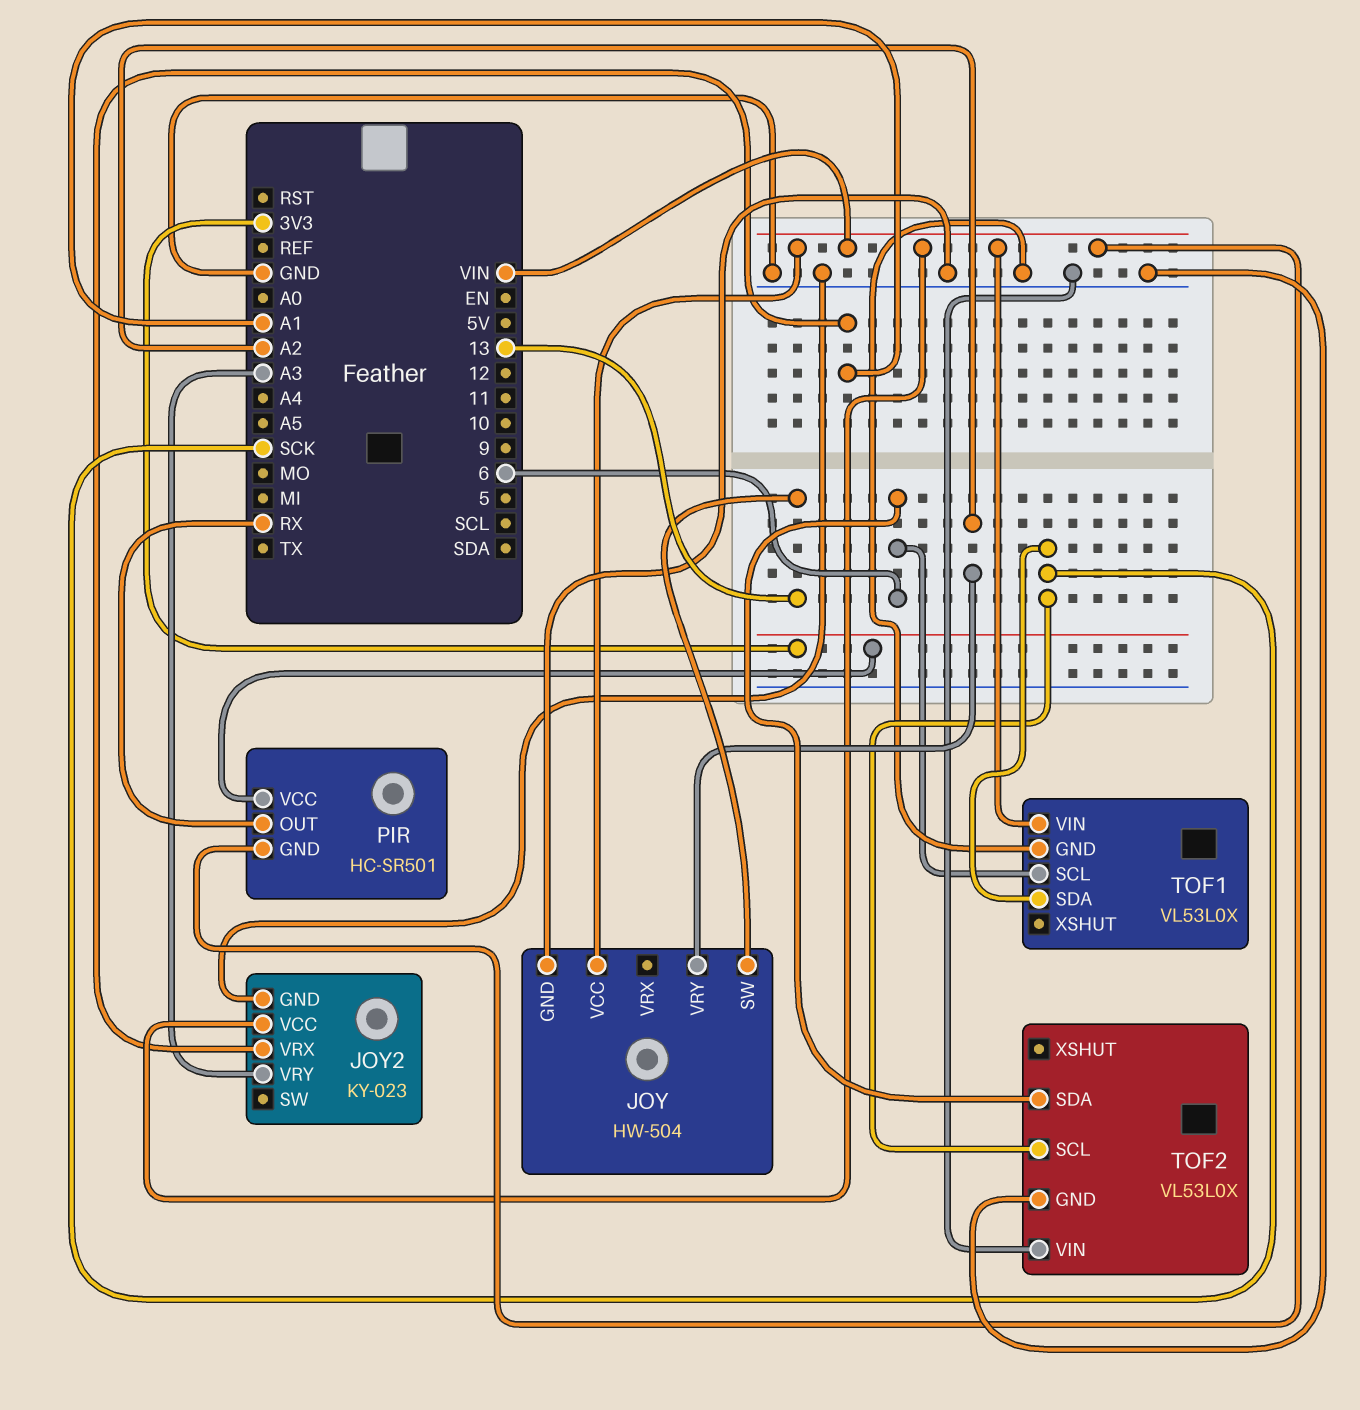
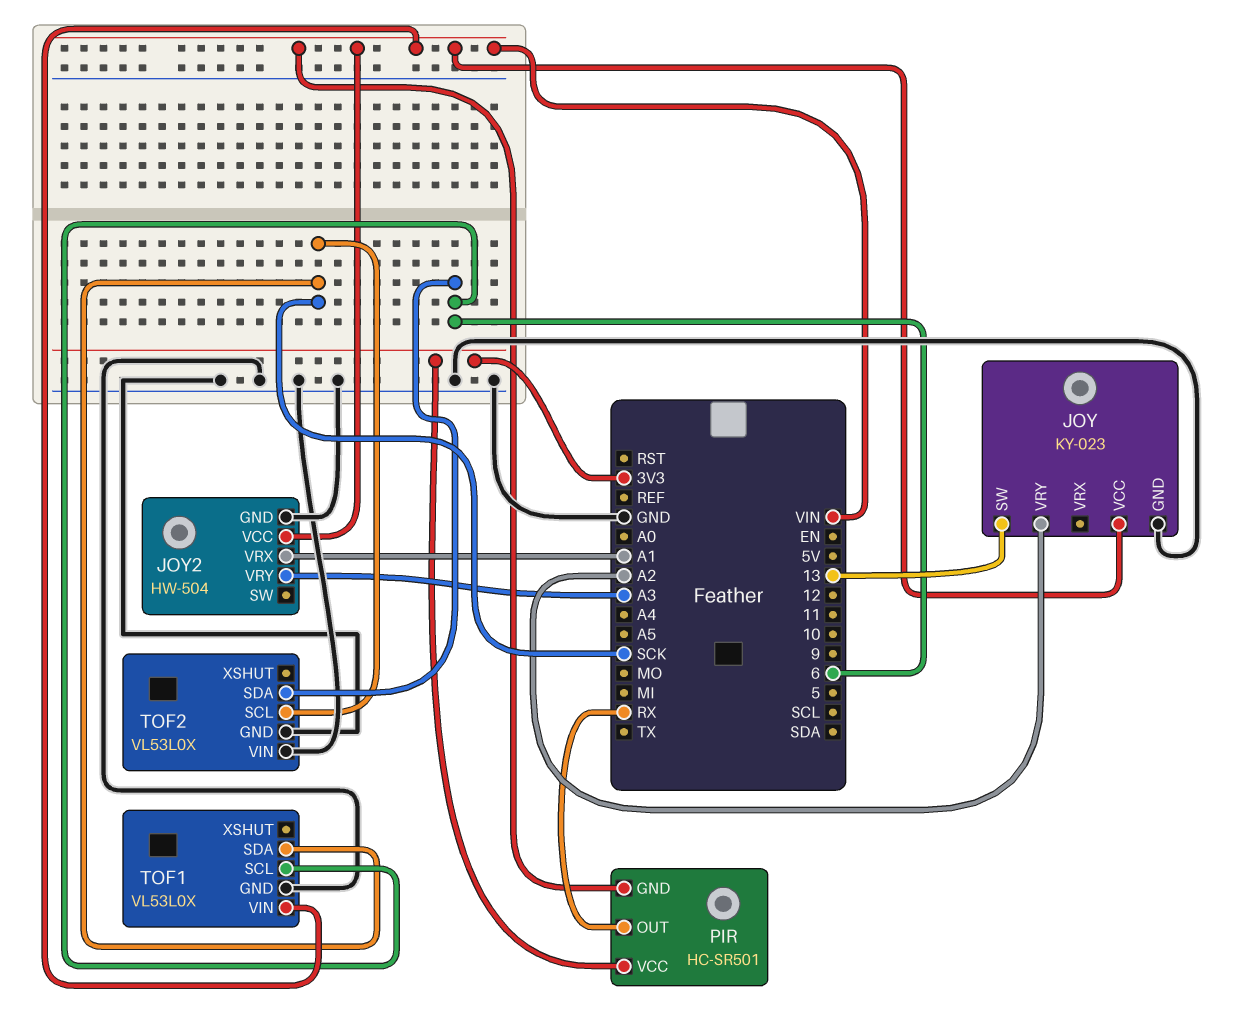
JOY: HW-504 -> KY-023
JOY2: KY-023 -> HW-504

